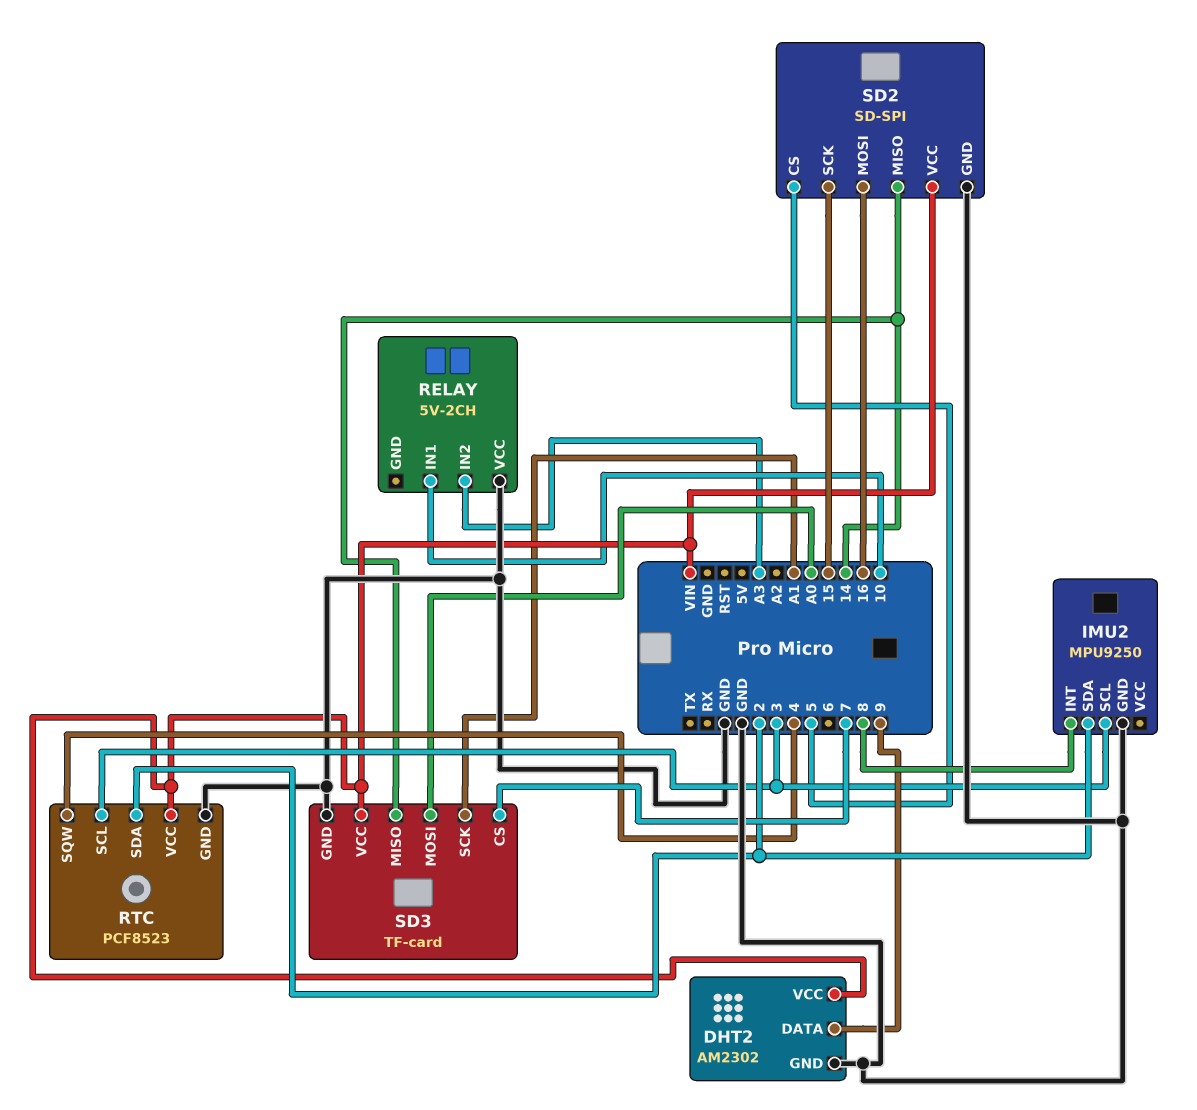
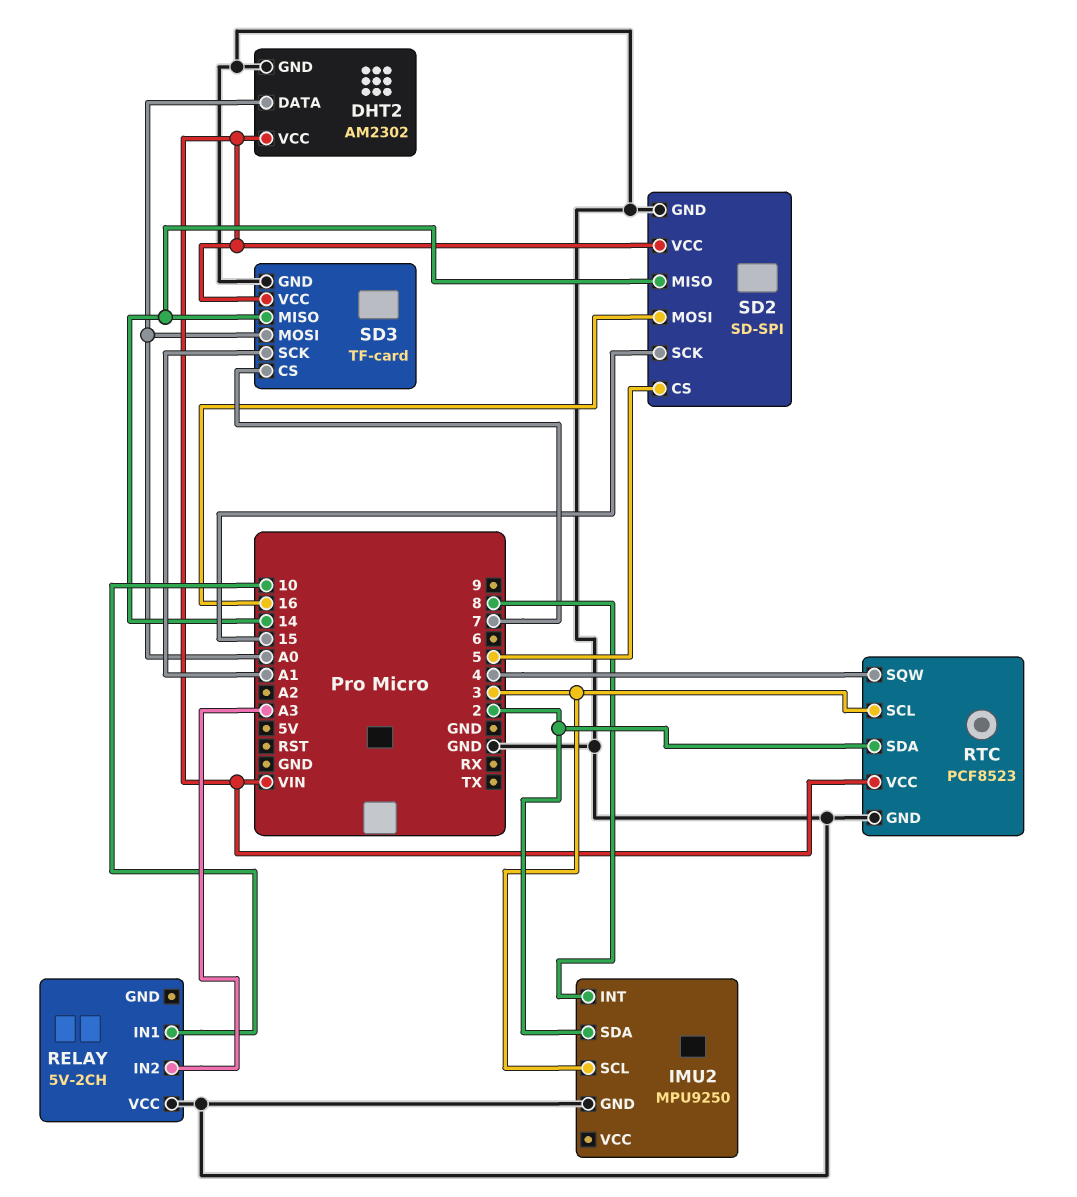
DHT2 pin DATA: 9 -> A0

